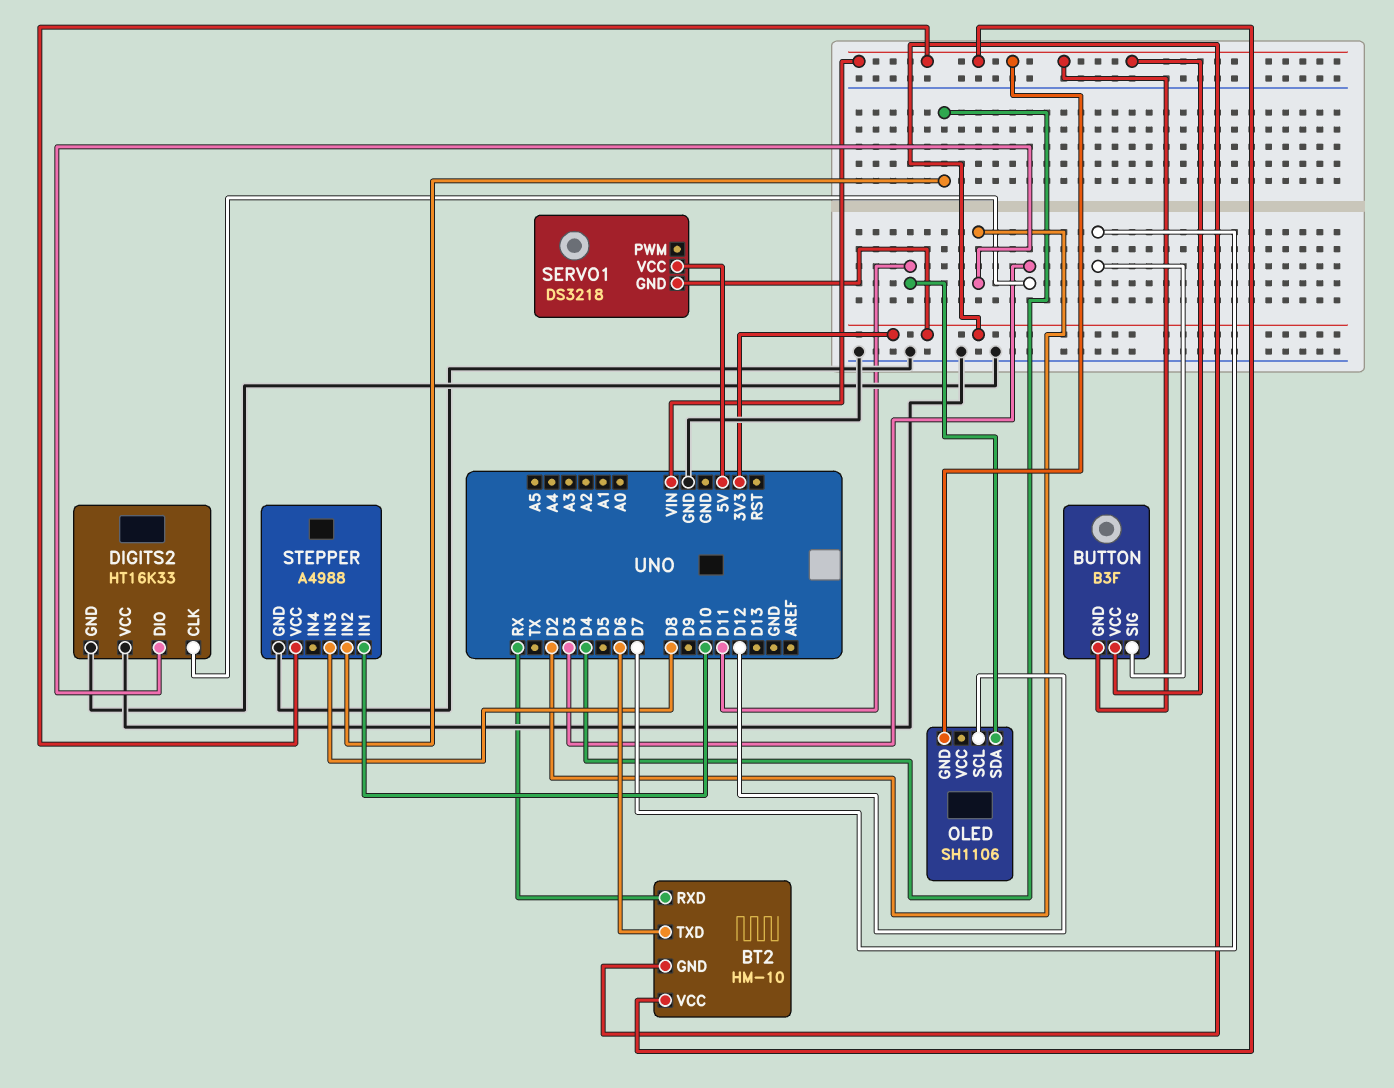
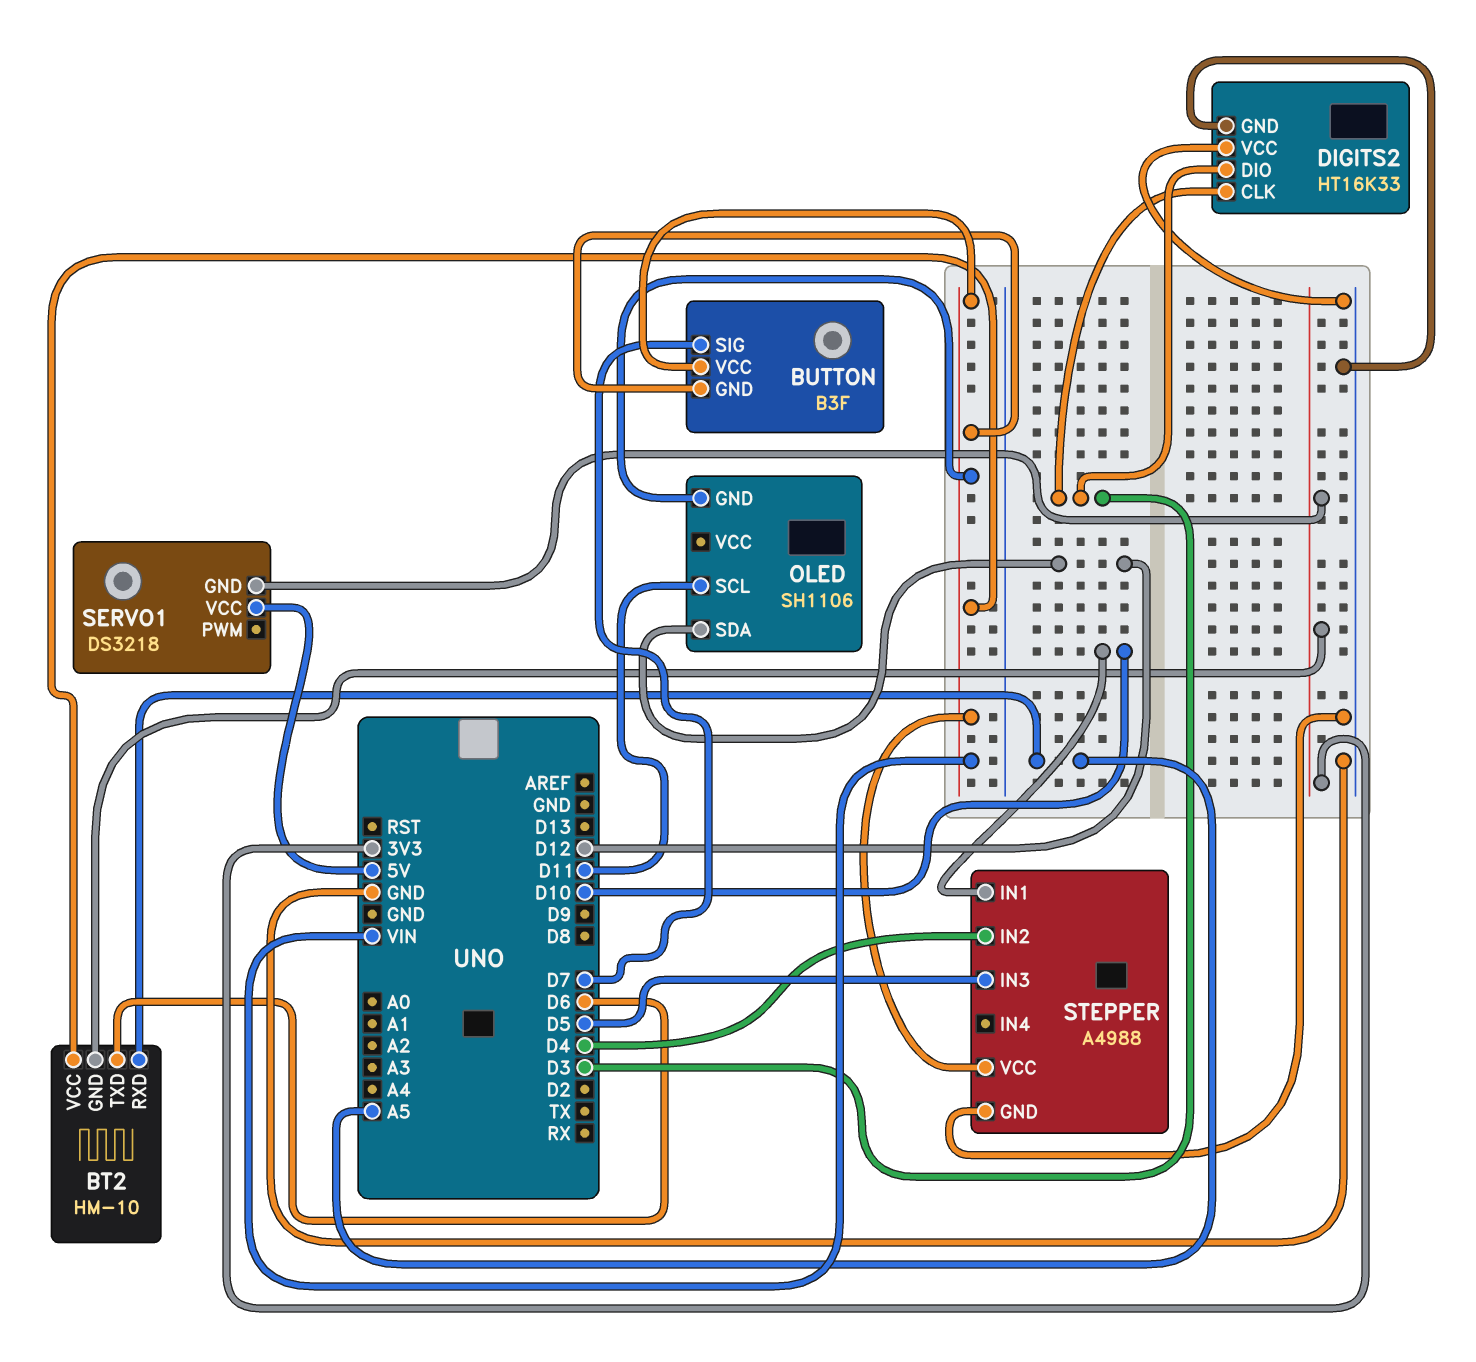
BT2 pin RXD: RX -> A5
DIGITS2 pin DIO: D2 -> D3
OLED pin SCL: D12 -> D11
OLED pin SDA: D11 -> D12
STEPPER pin IN3: D8 -> D5

